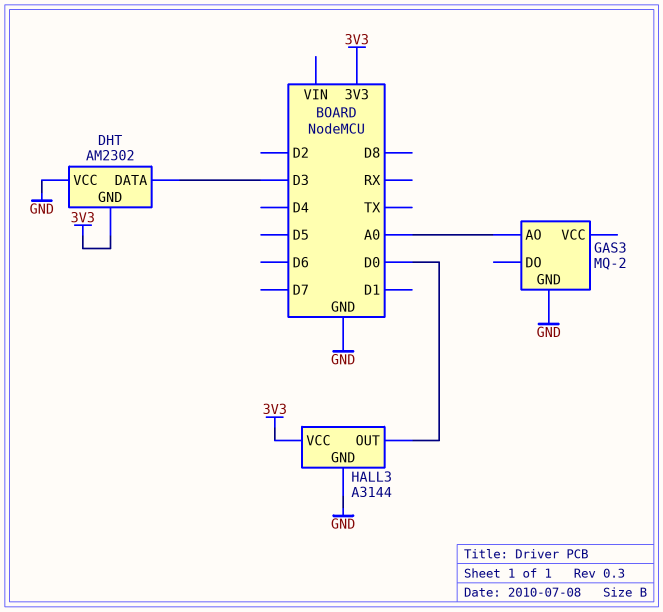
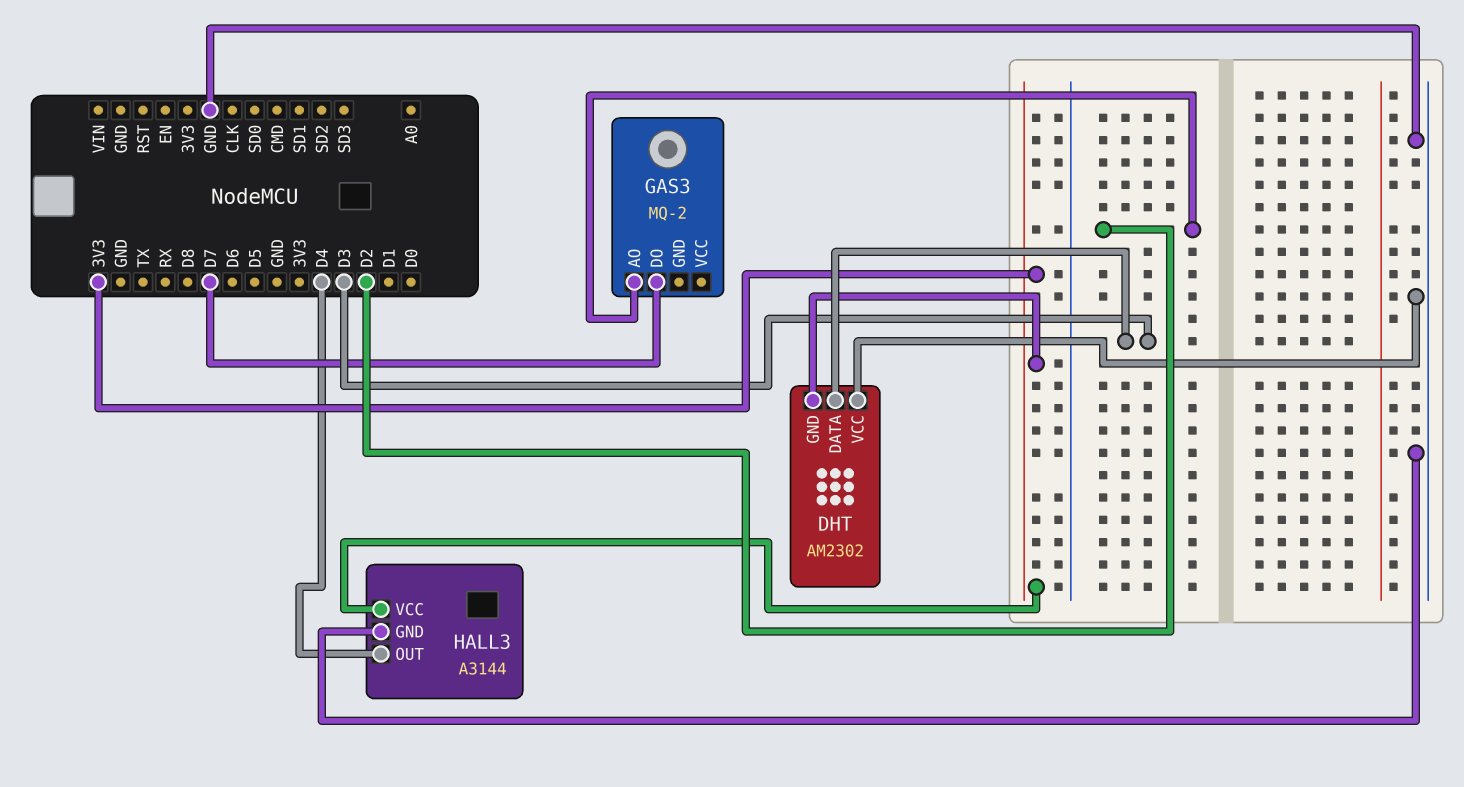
GAS3 pin AO: A0 -> D2
GAS3 pin DO: none -> D7
GAS3 pin GND: GND -> none
HALL3 pin OUT: D0 -> D4

